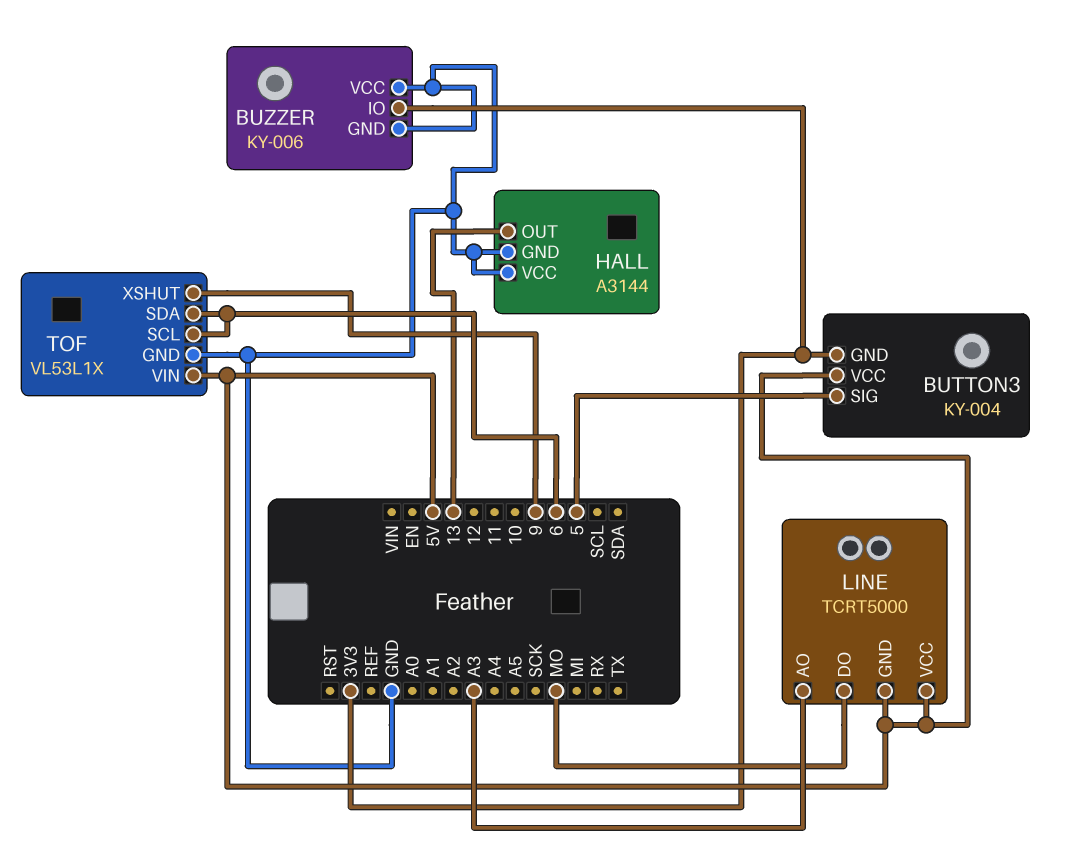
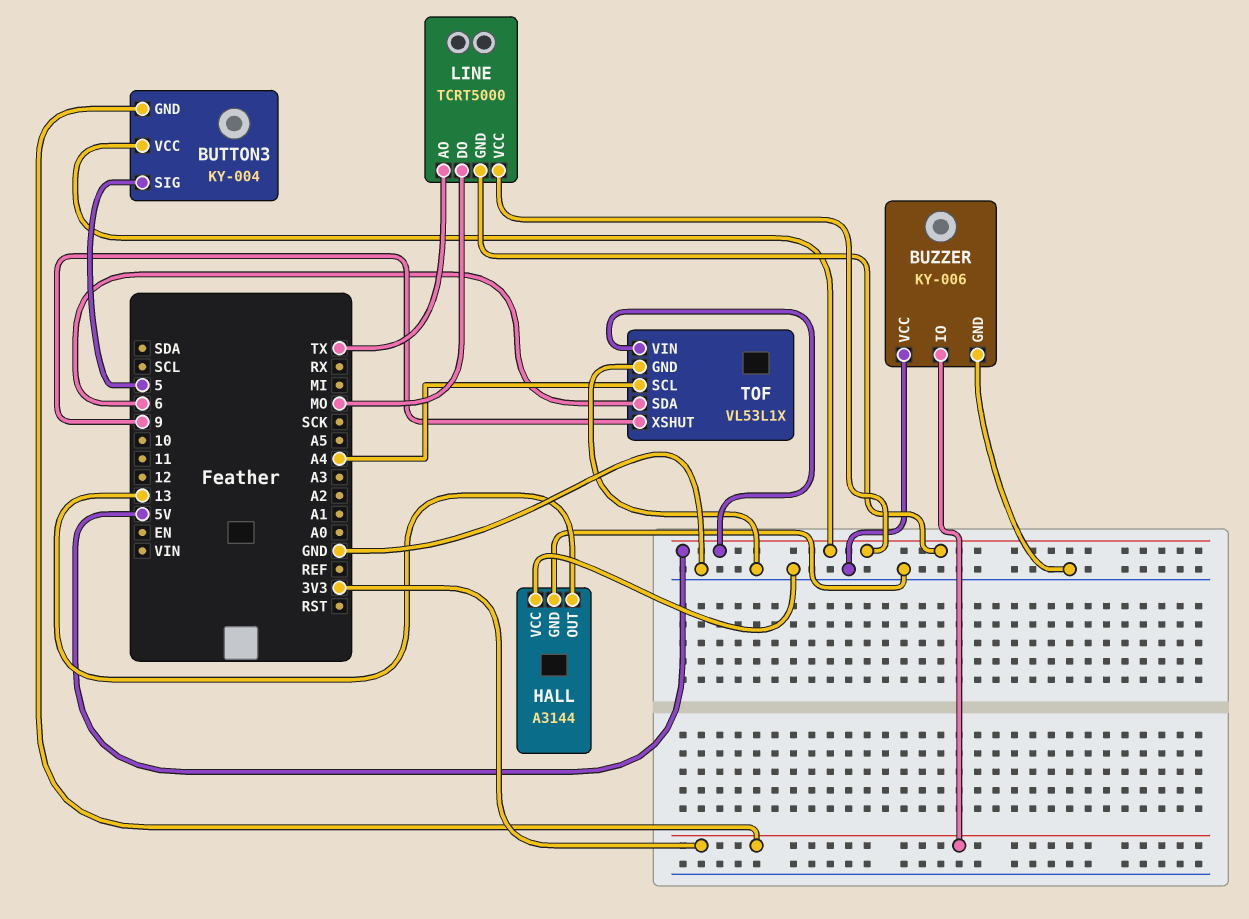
LINE pin AO: A3 -> TX
TOF pin SCL: 6 -> A4

